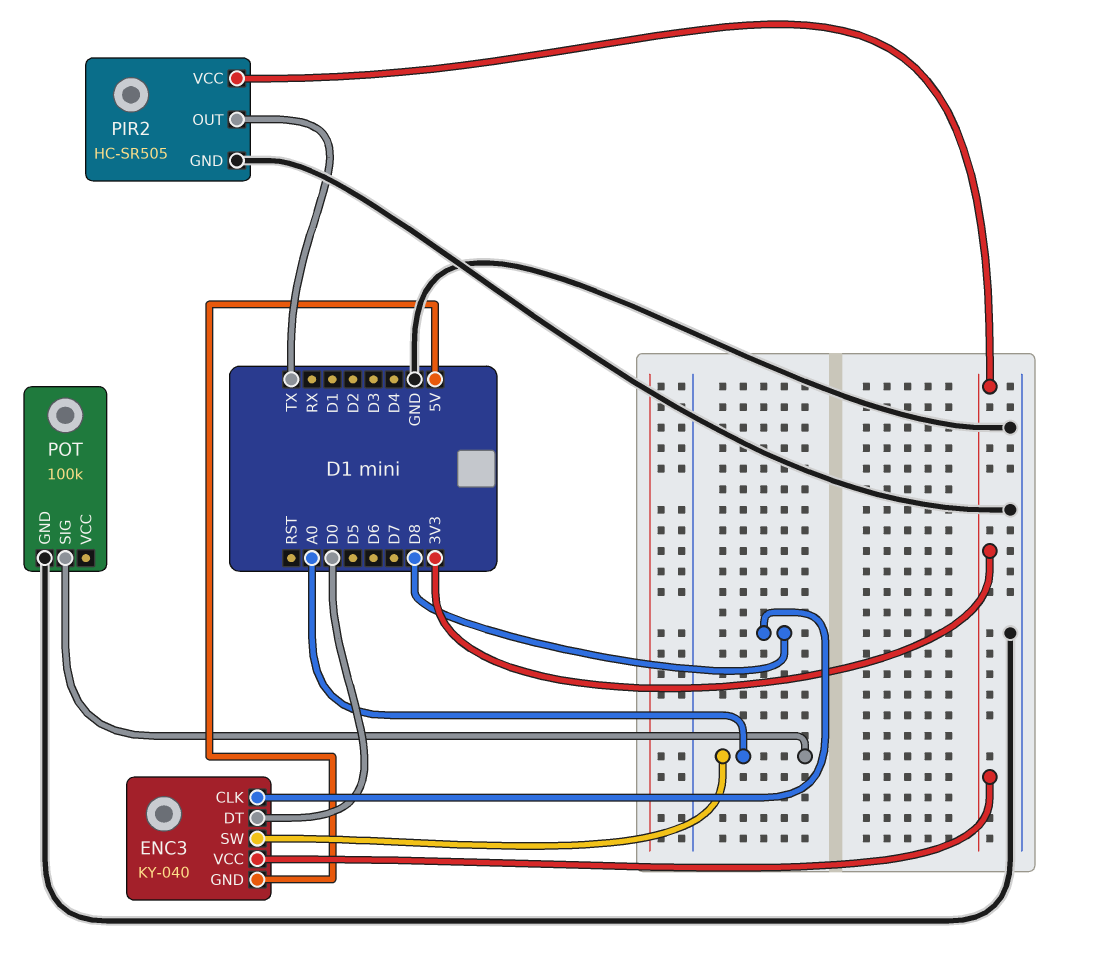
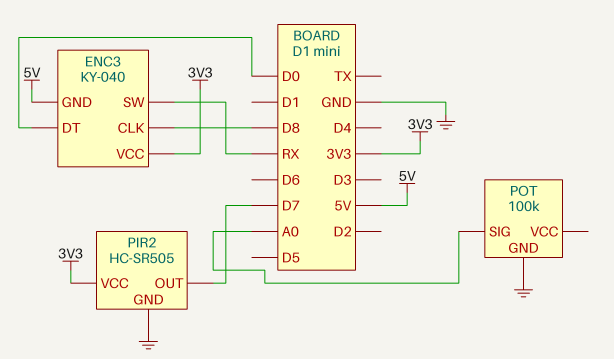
ENC3 pin SW: A0 -> RX
PIR2 pin OUT: TX -> D7

